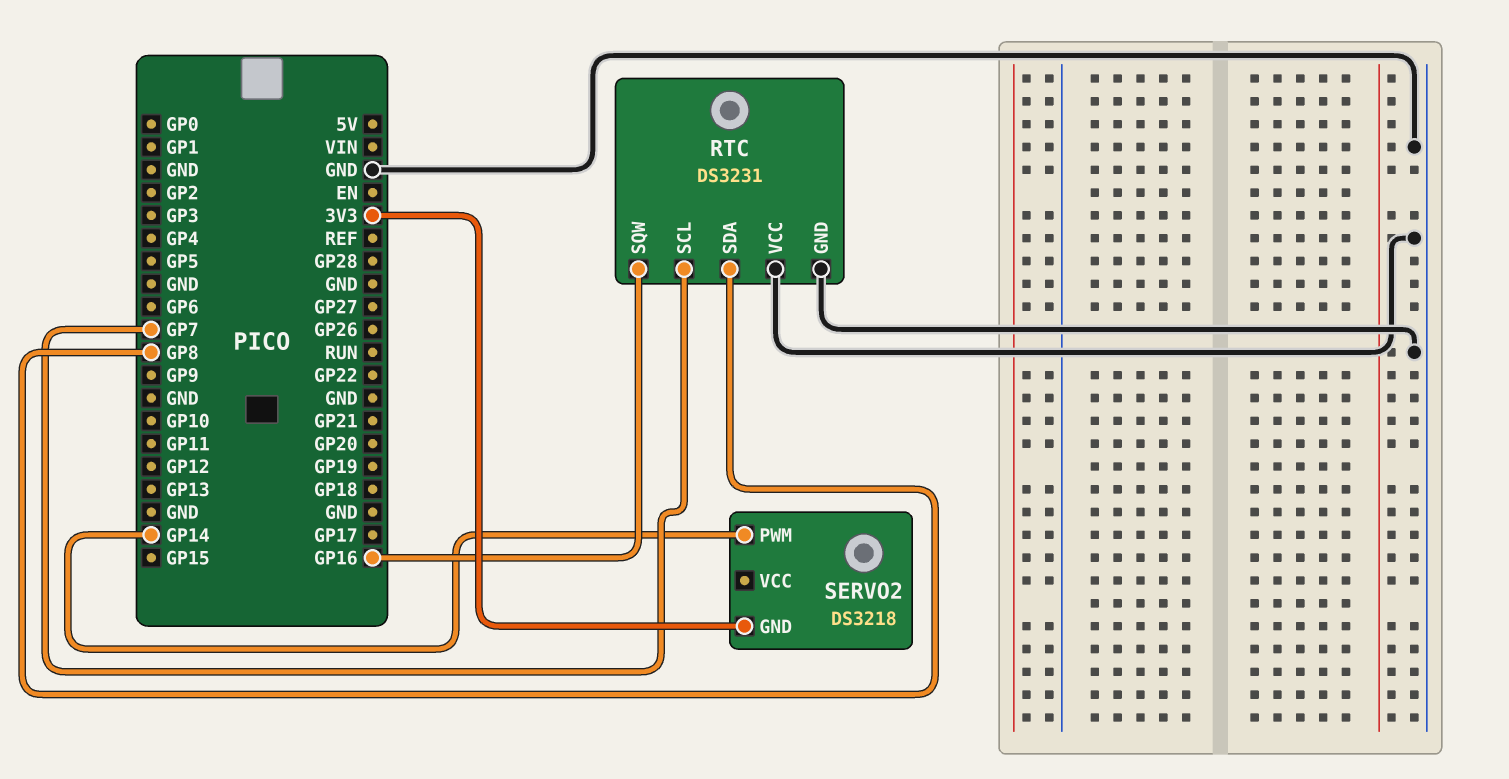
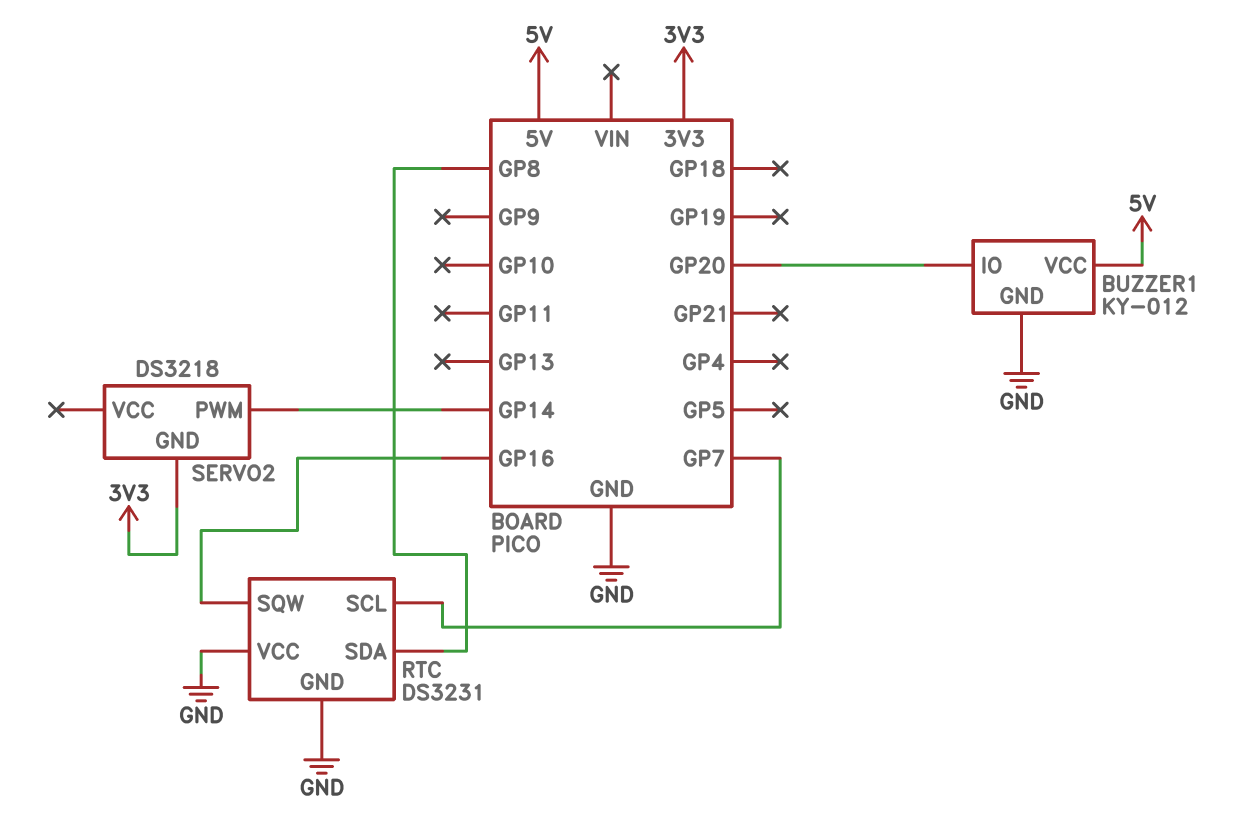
BUZZER1: none -> KY-012
BUZZER1 pin GND: none -> GND
BUZZER1 pin IO: none -> GP20
BUZZER1 pin VCC: none -> 5V

